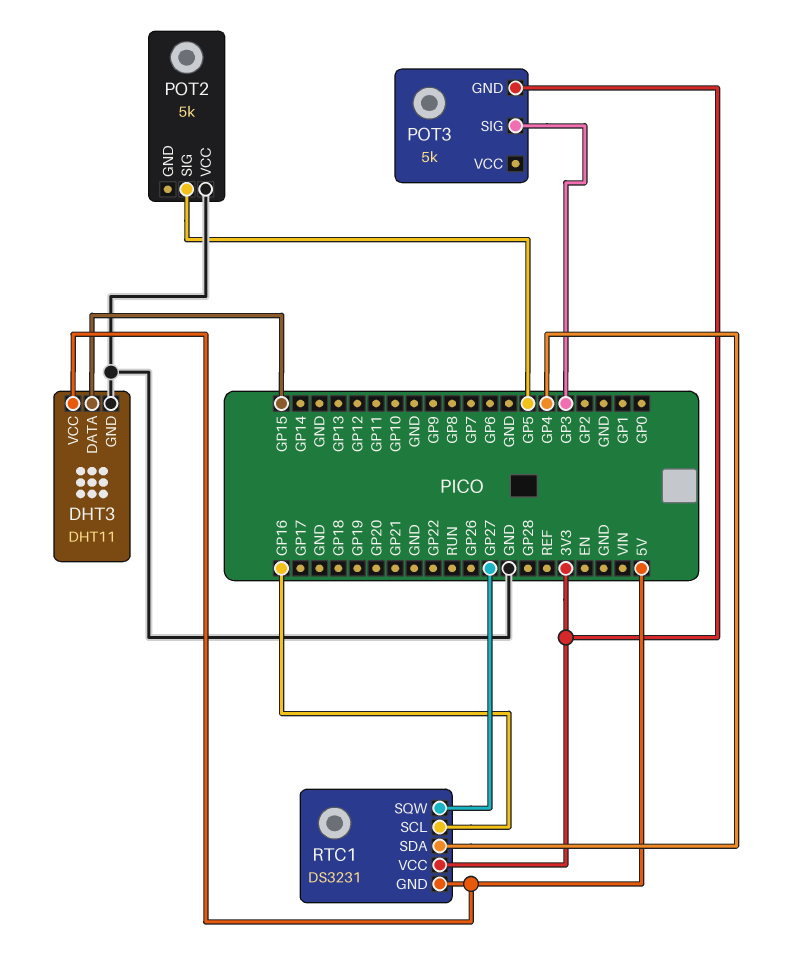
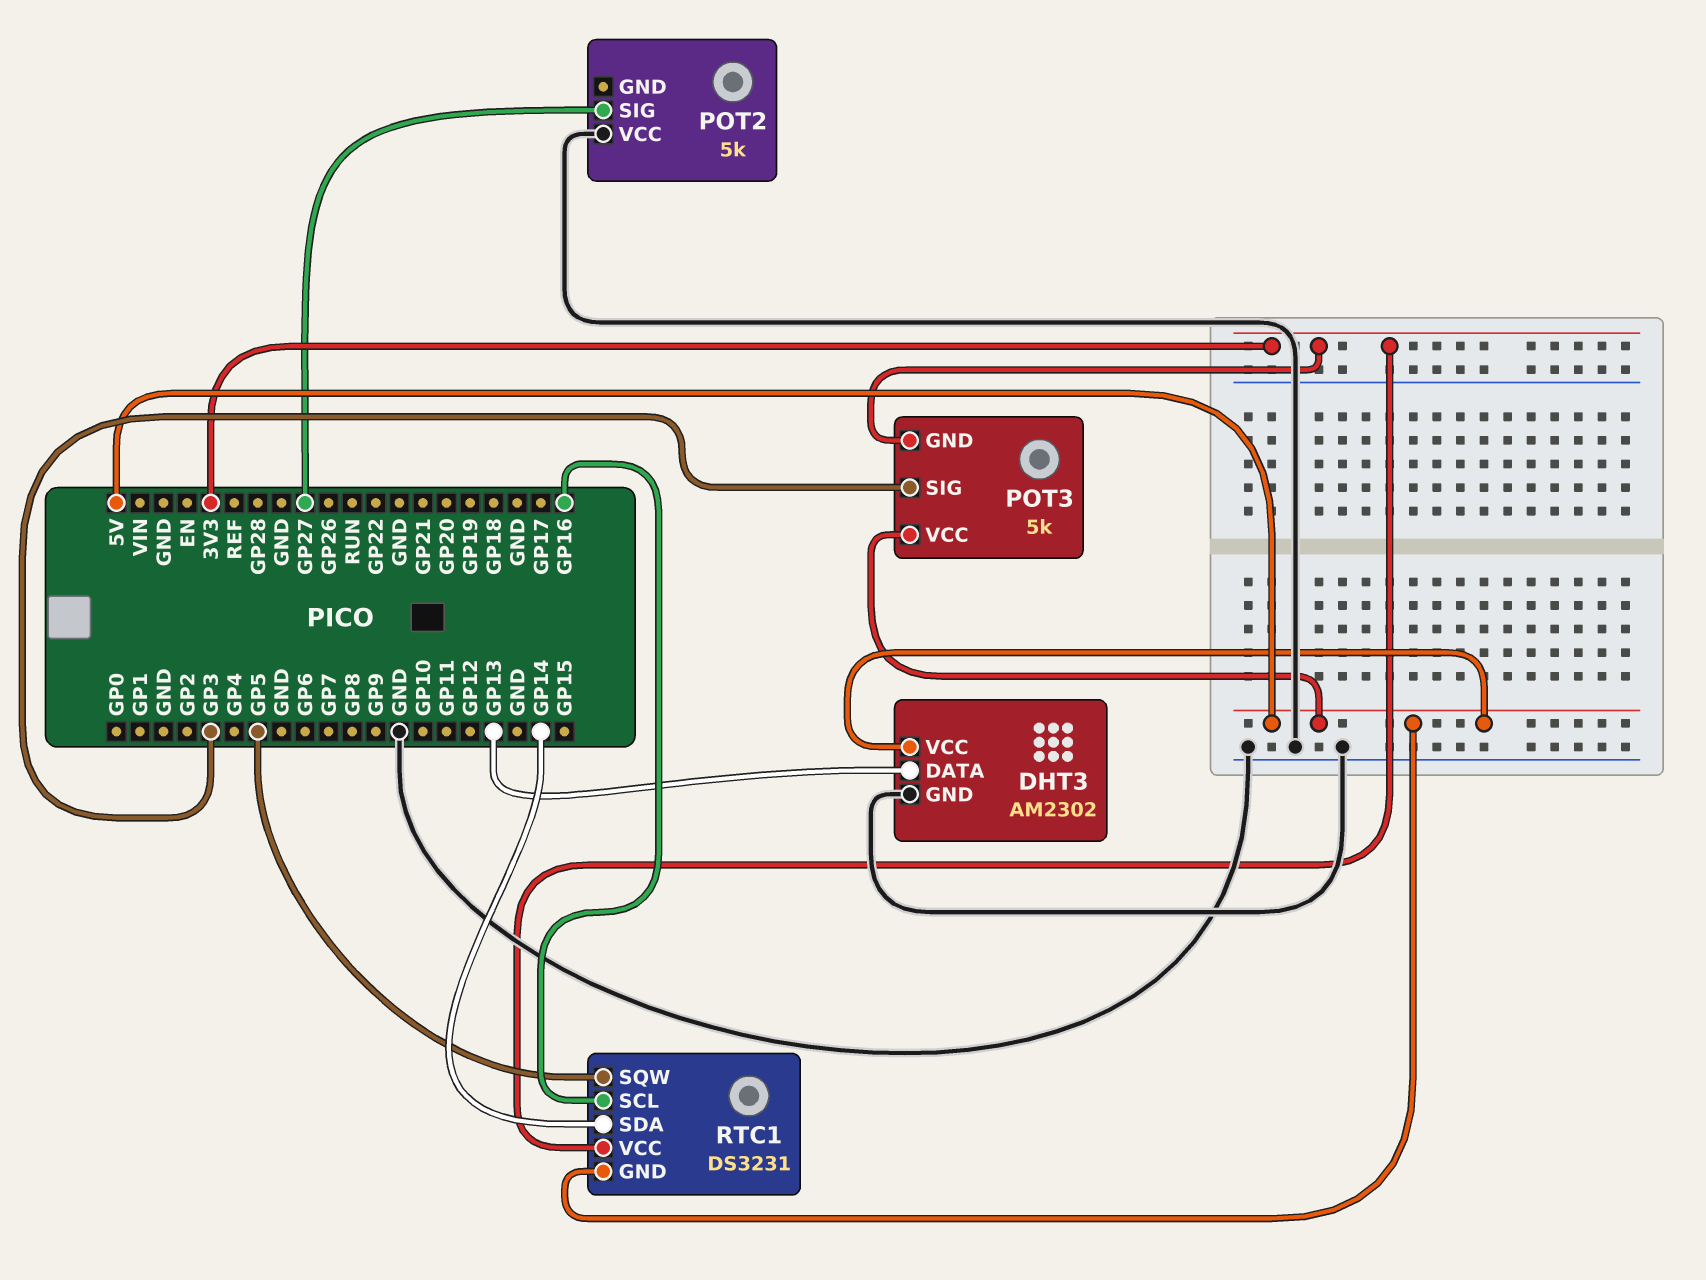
DHT3: DHT11 -> AM2302
DHT3 pin DATA: GP15 -> GP13
POT2 pin SIG: GP5 -> GP27
POT3 pin VCC: none -> 5V
RTC1 pin SDA: GP4 -> GP14
RTC1 pin SQW: GP27 -> GP5

